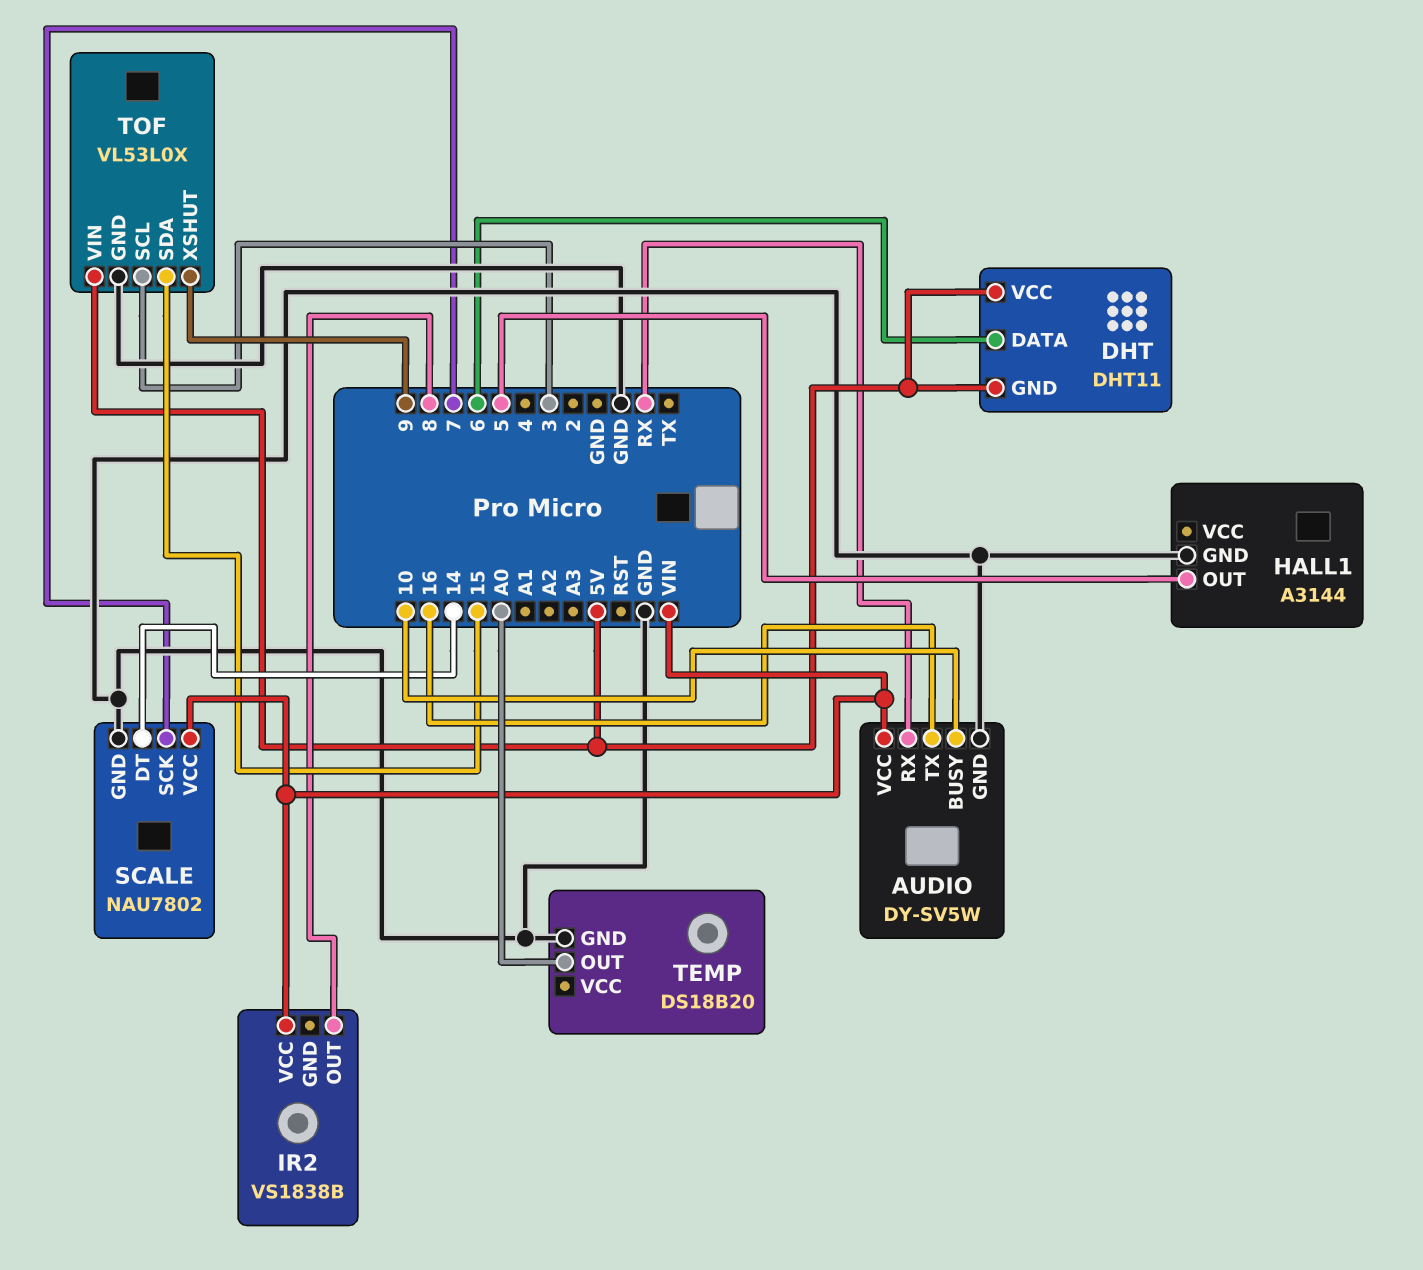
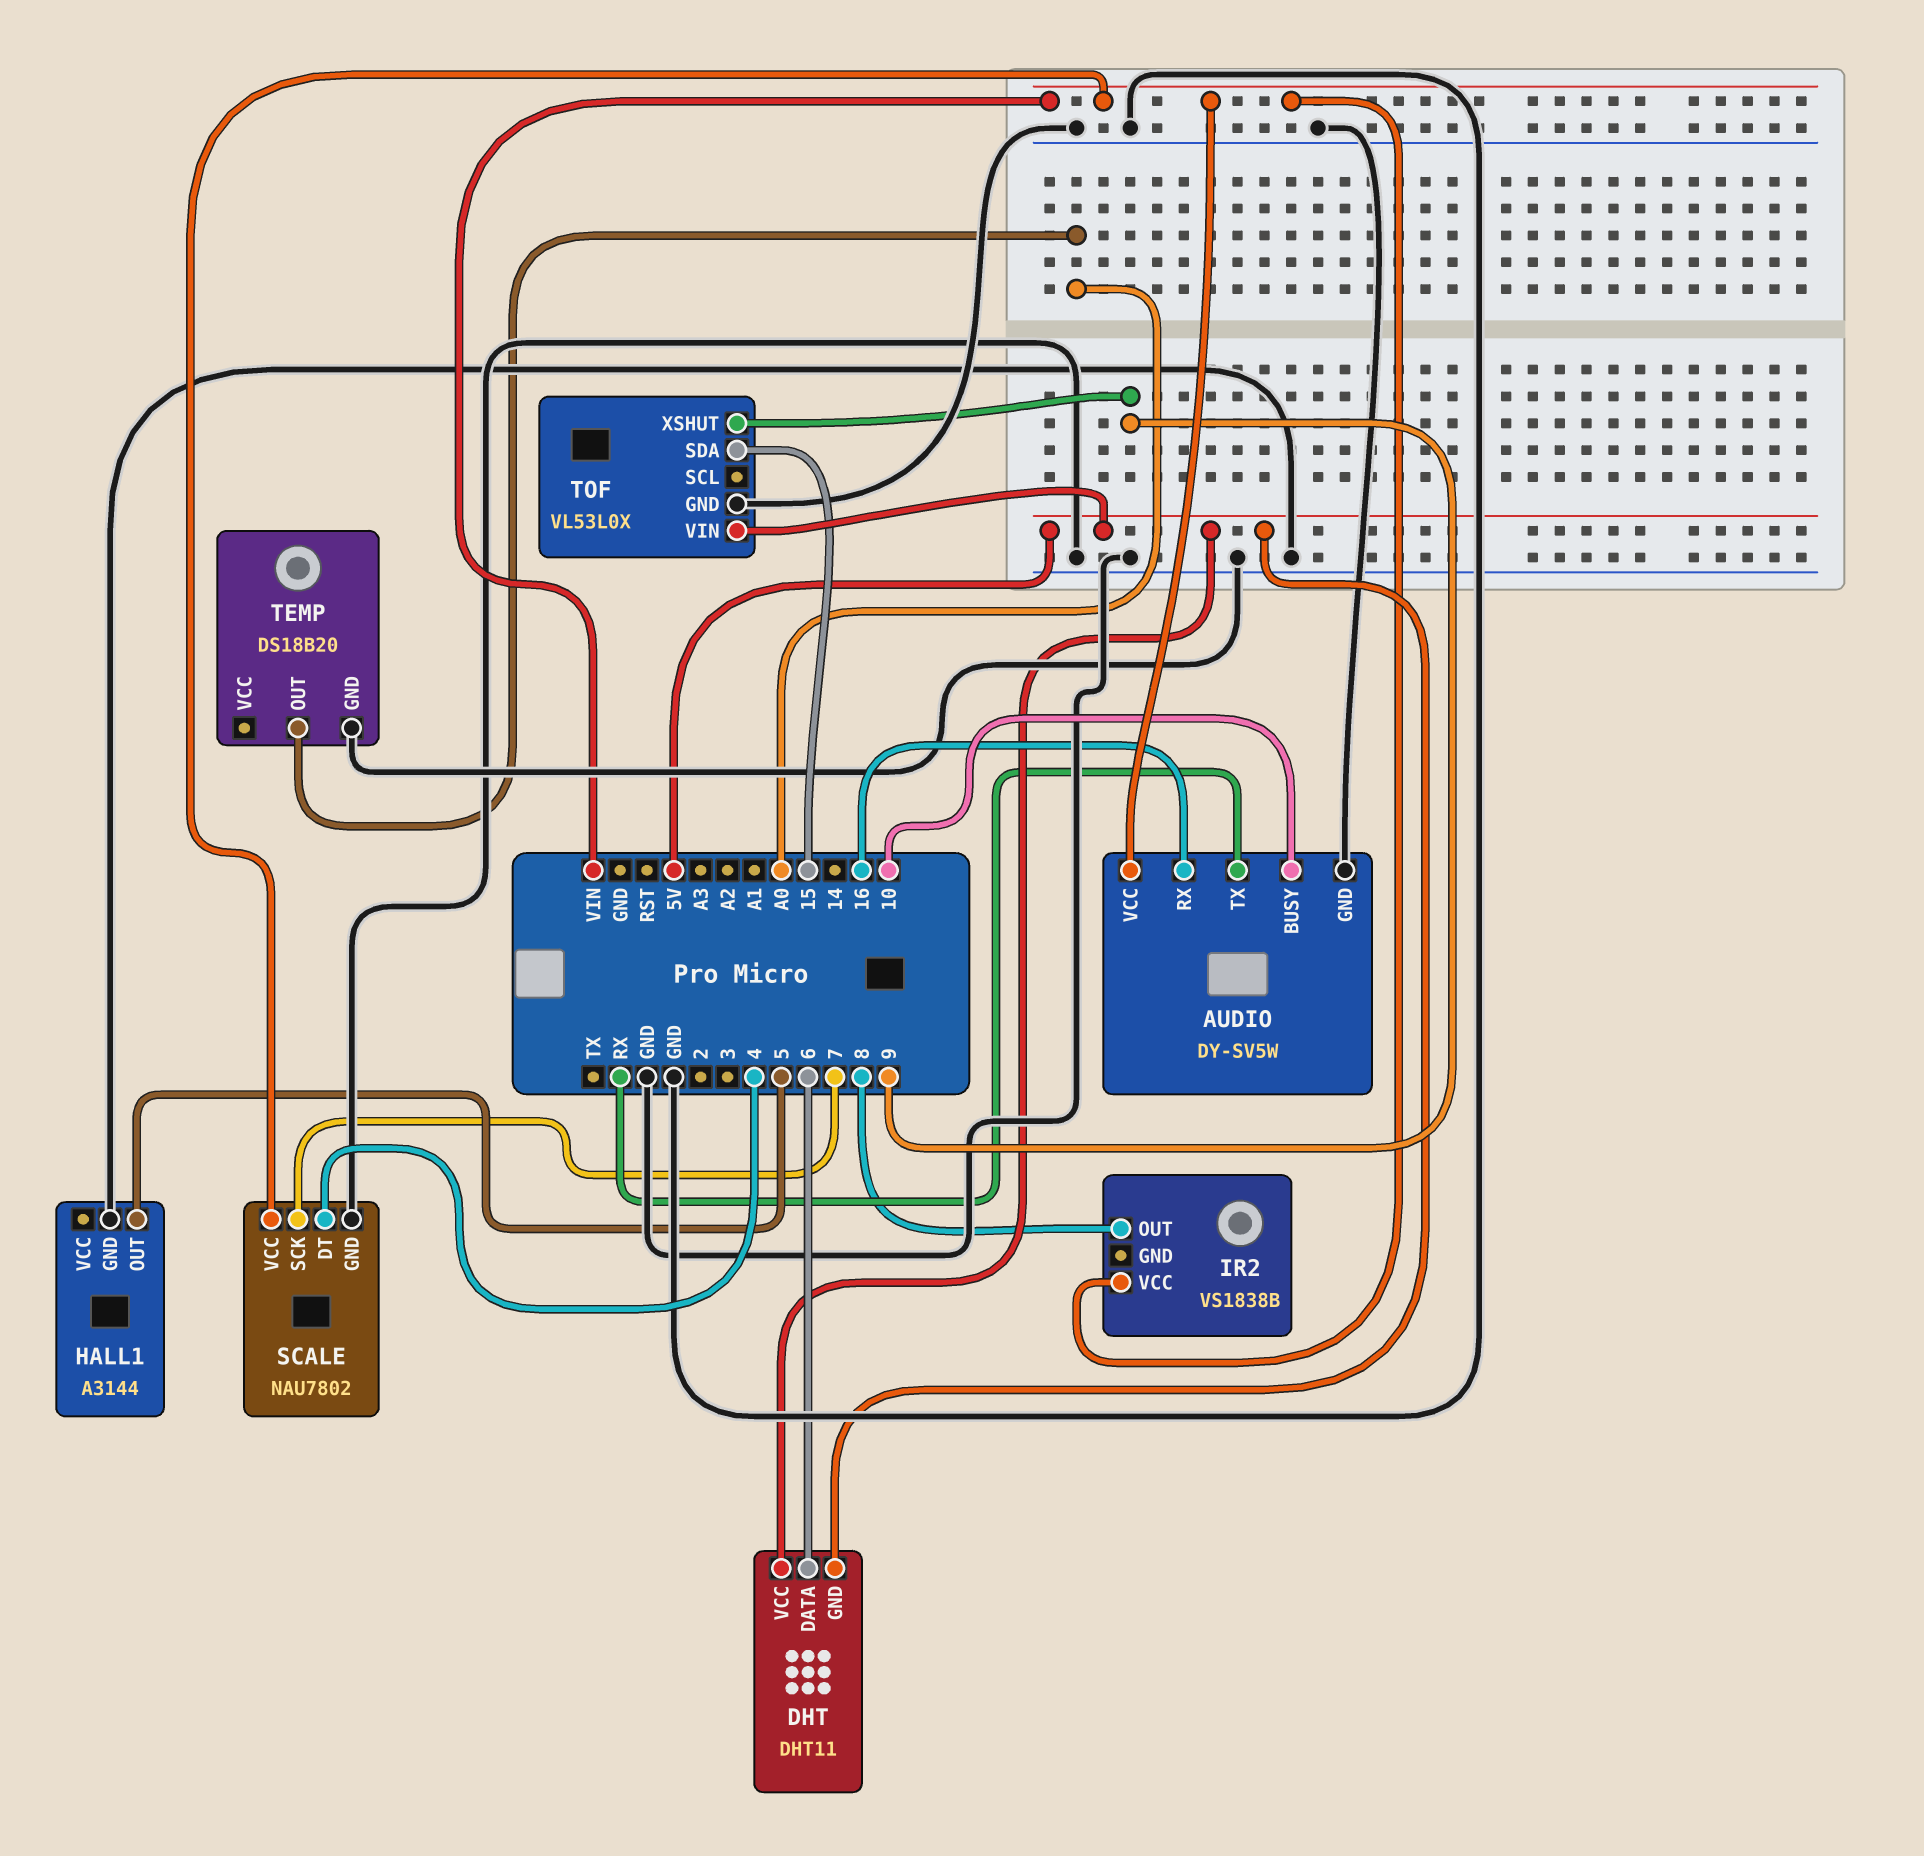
AUDIO pin RX: RX -> 16
AUDIO pin TX: 16 -> RX
SCALE pin DT: 14 -> 4
TOF pin SCL: 3 -> none

